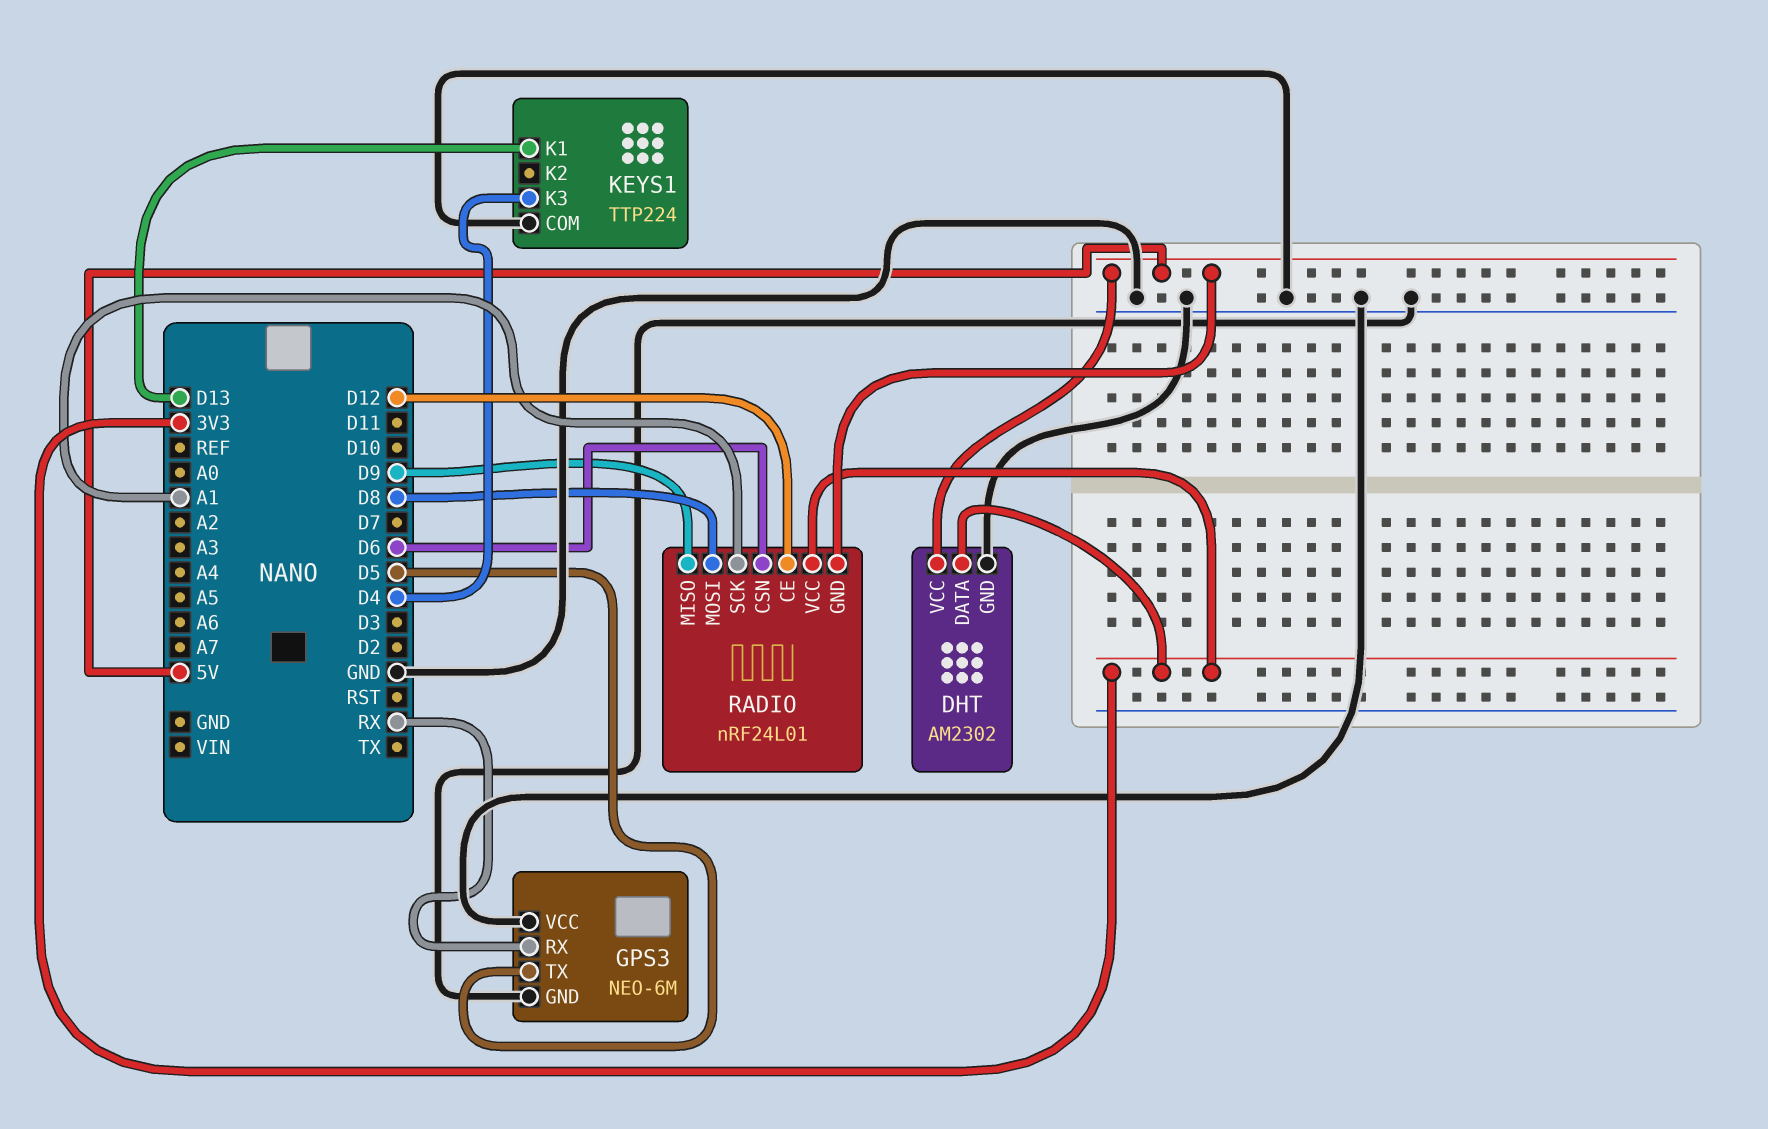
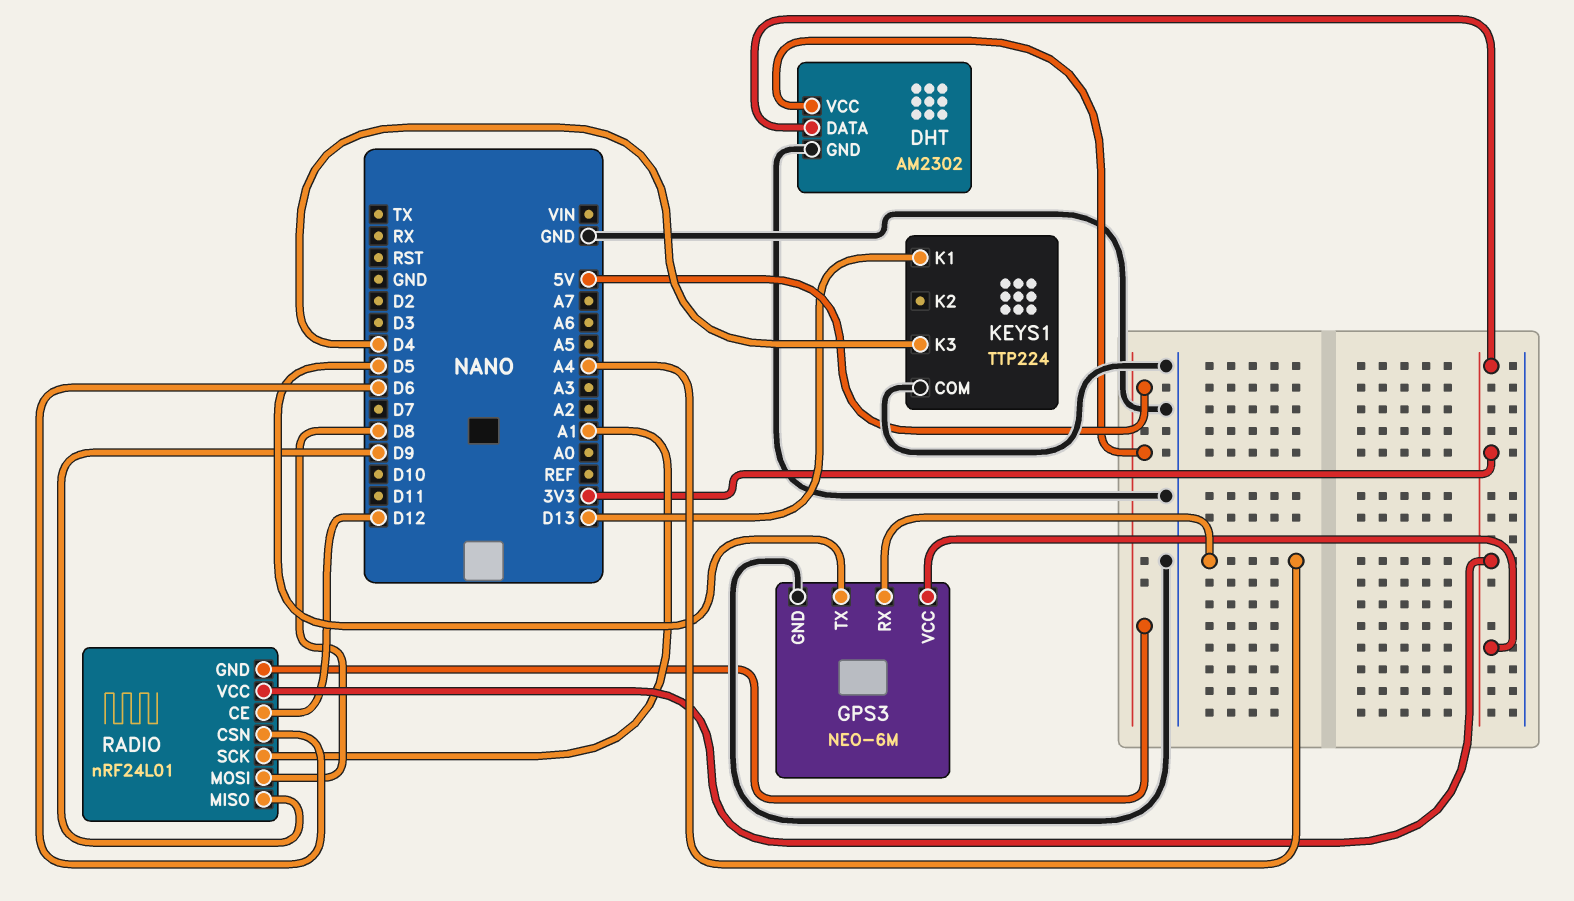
GPS3 pin RX: RX -> A4
GPS3 pin VCC: GND -> 3V3

